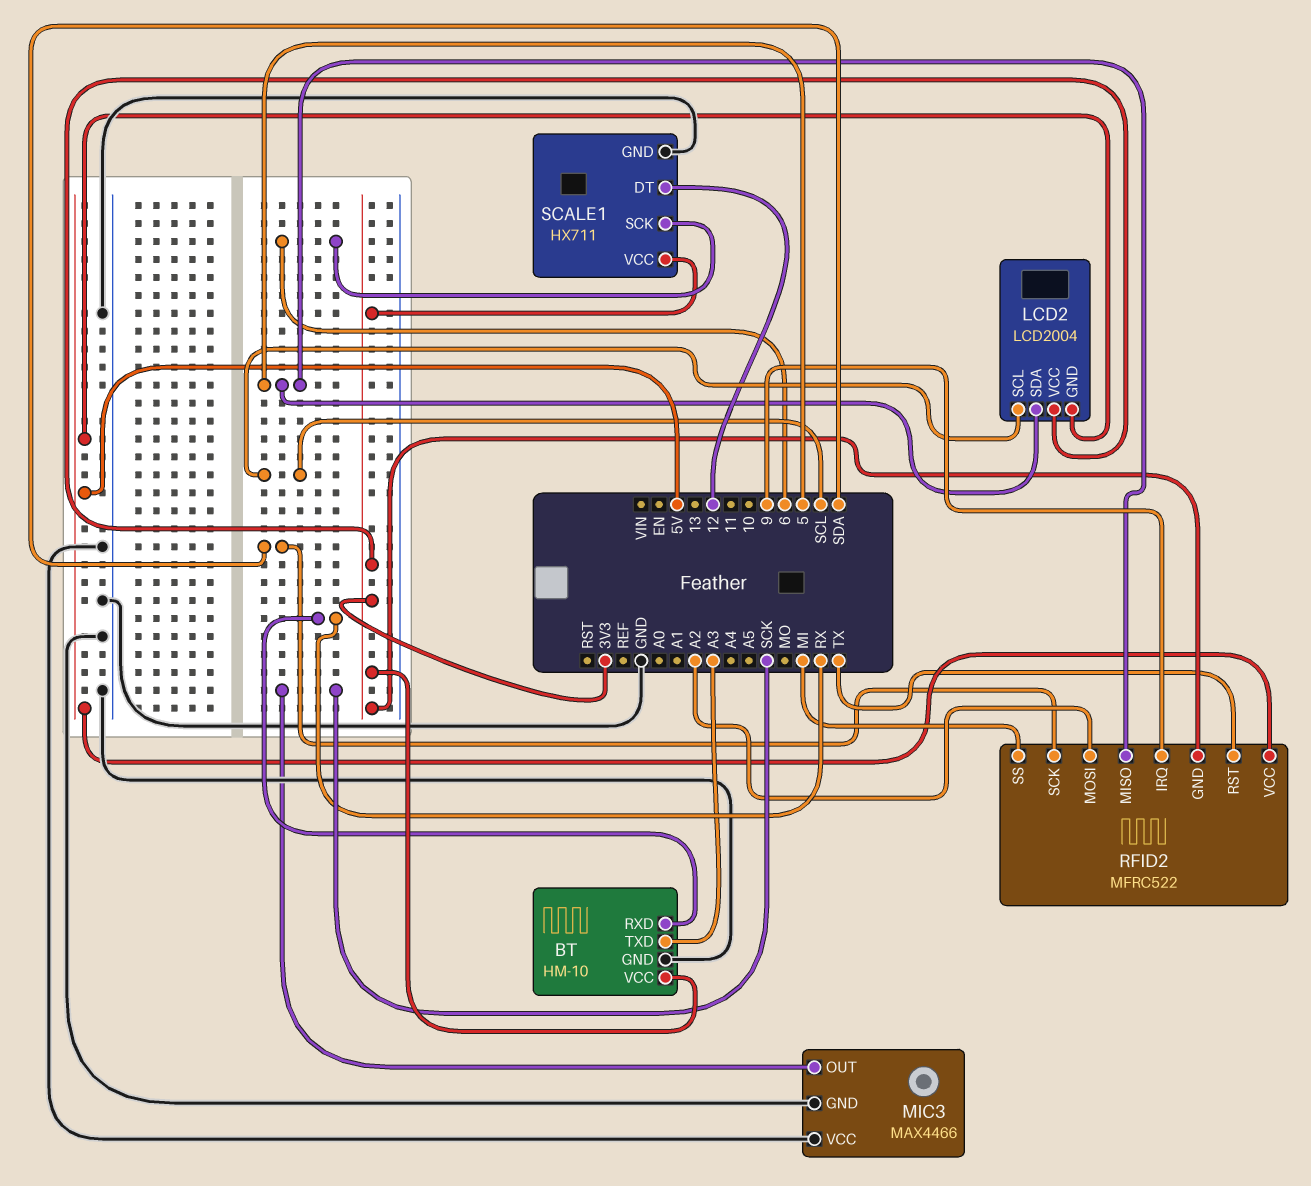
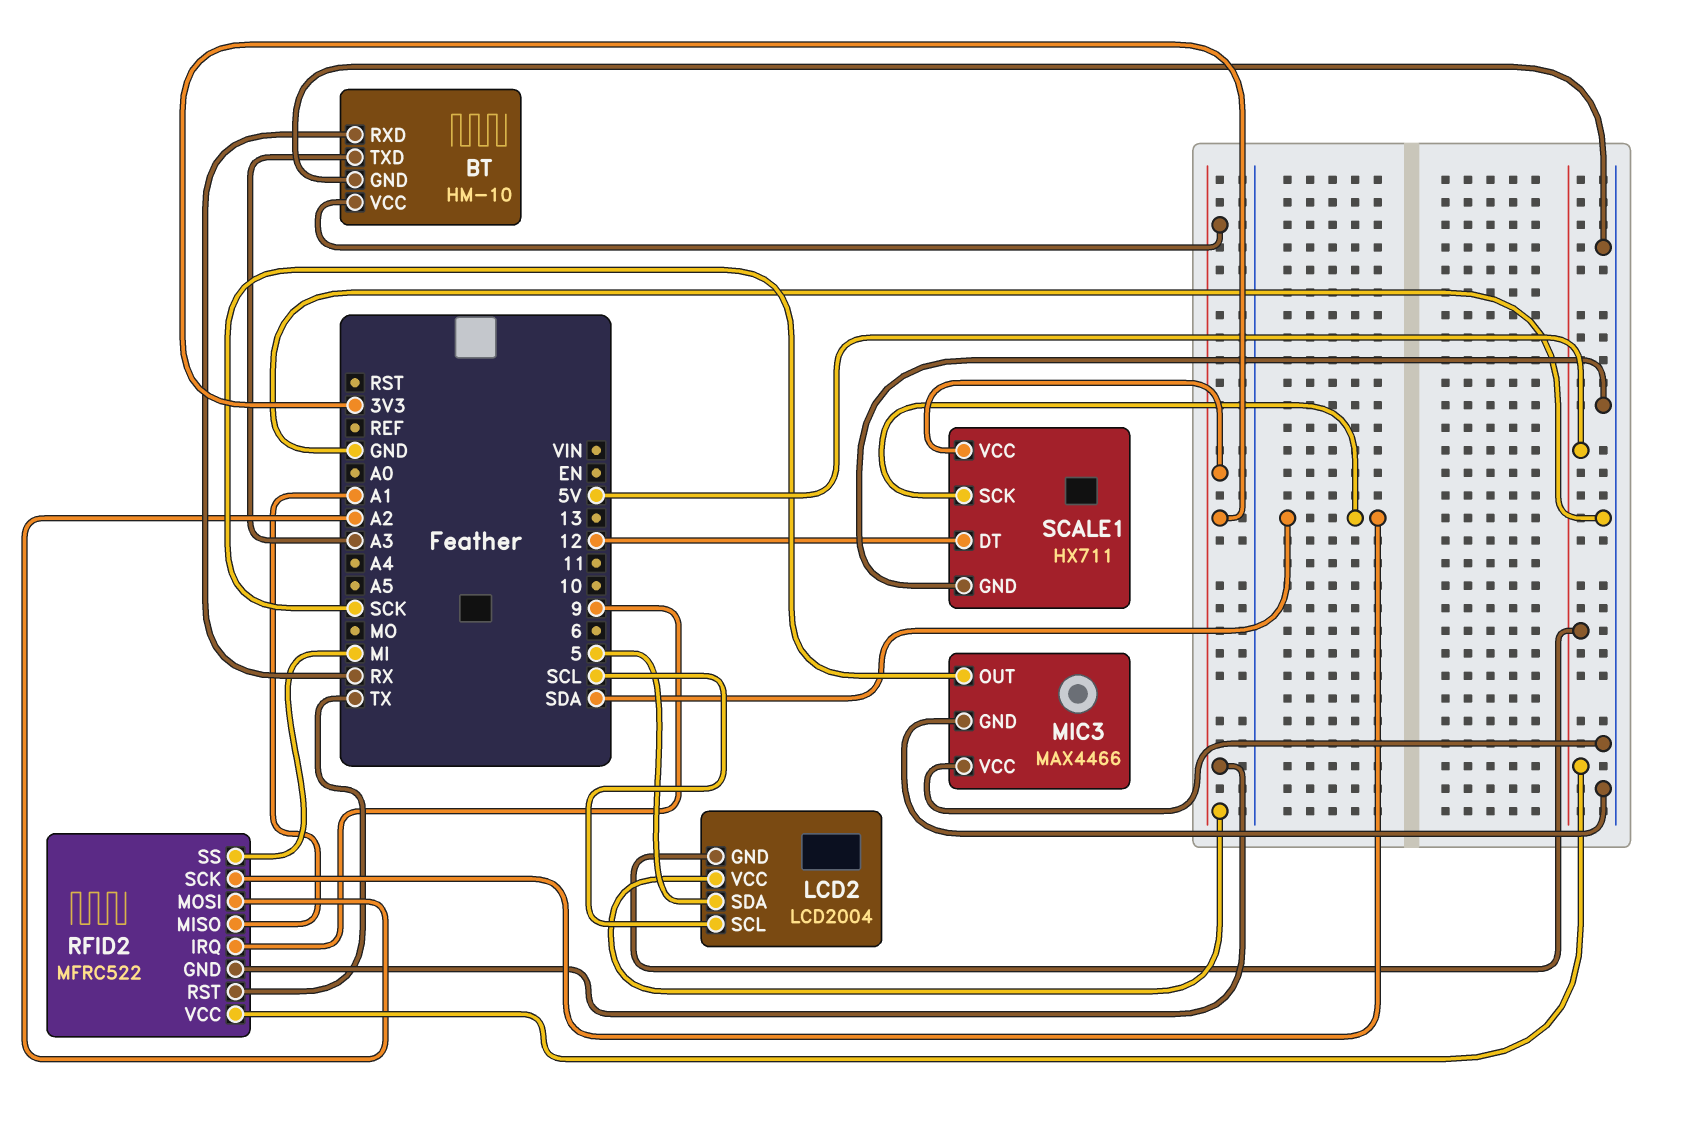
RFID2 pin MISO: 5 -> A1
SCALE1 pin SCK: 6 -> SDA

